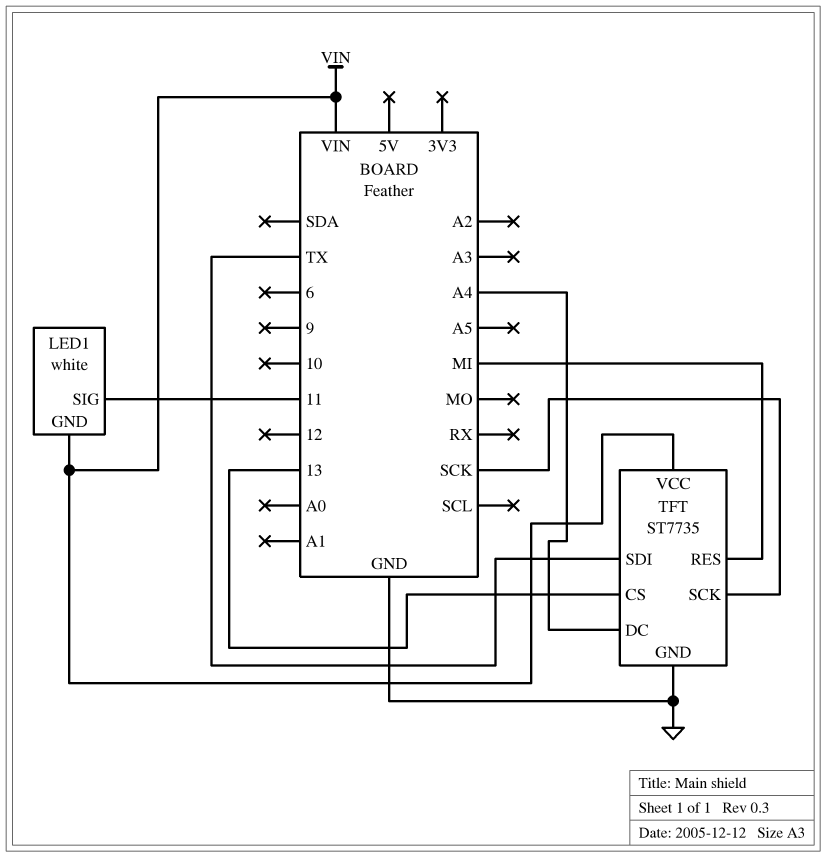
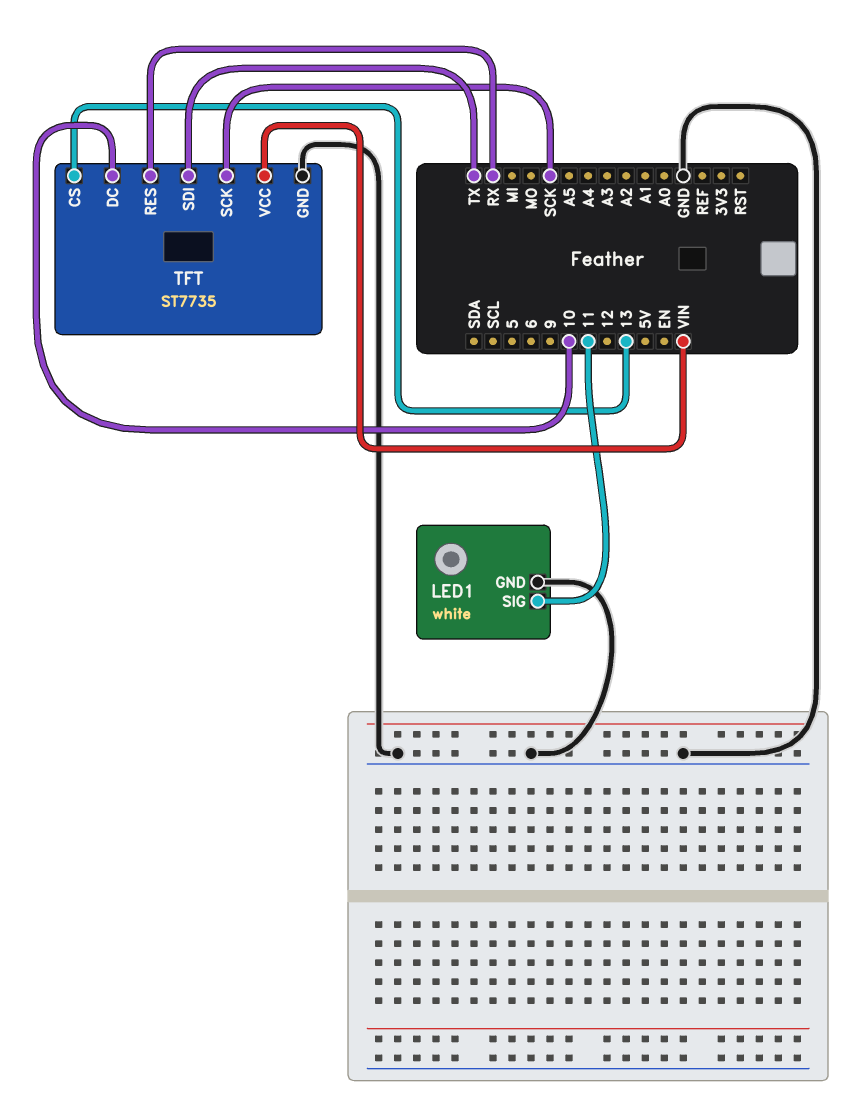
LED1 pin GND: VIN -> GND
TFT pin DC: A4 -> 10
TFT pin RES: MI -> RX

